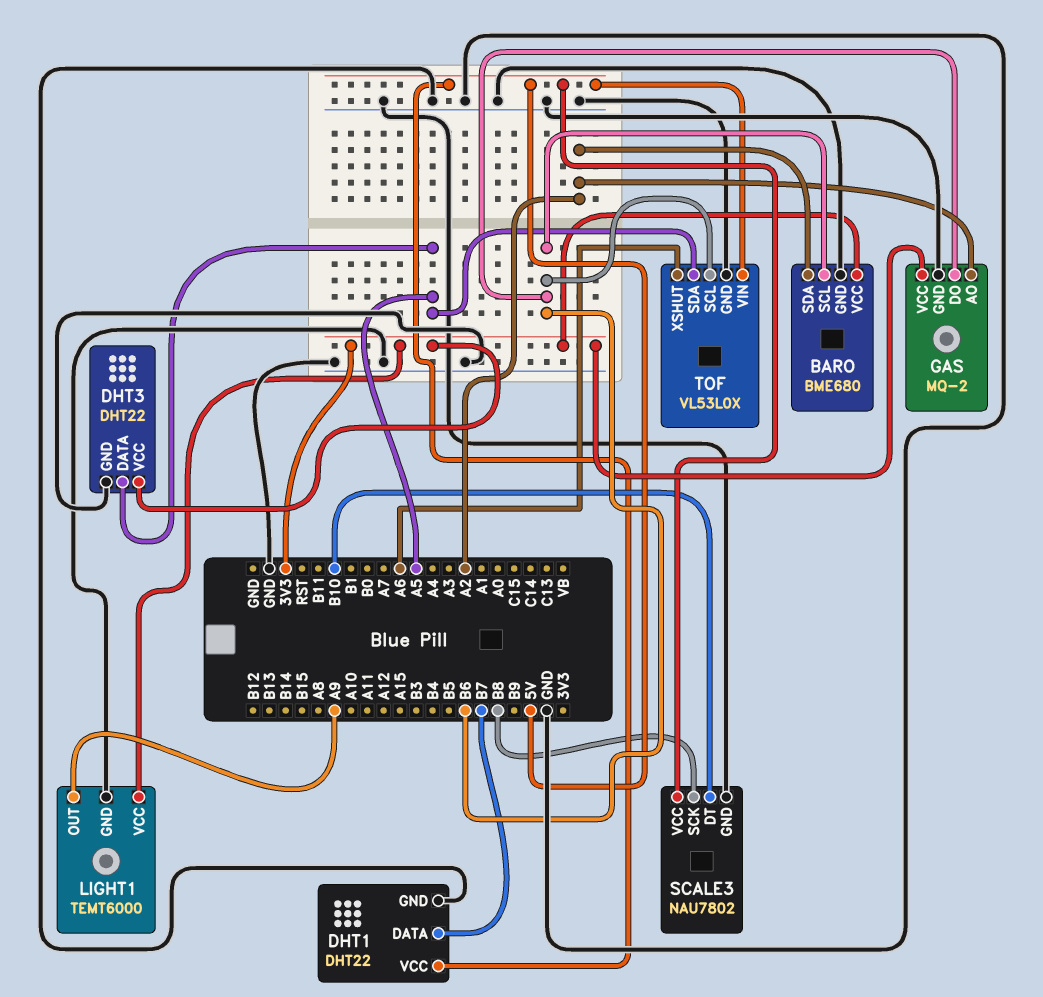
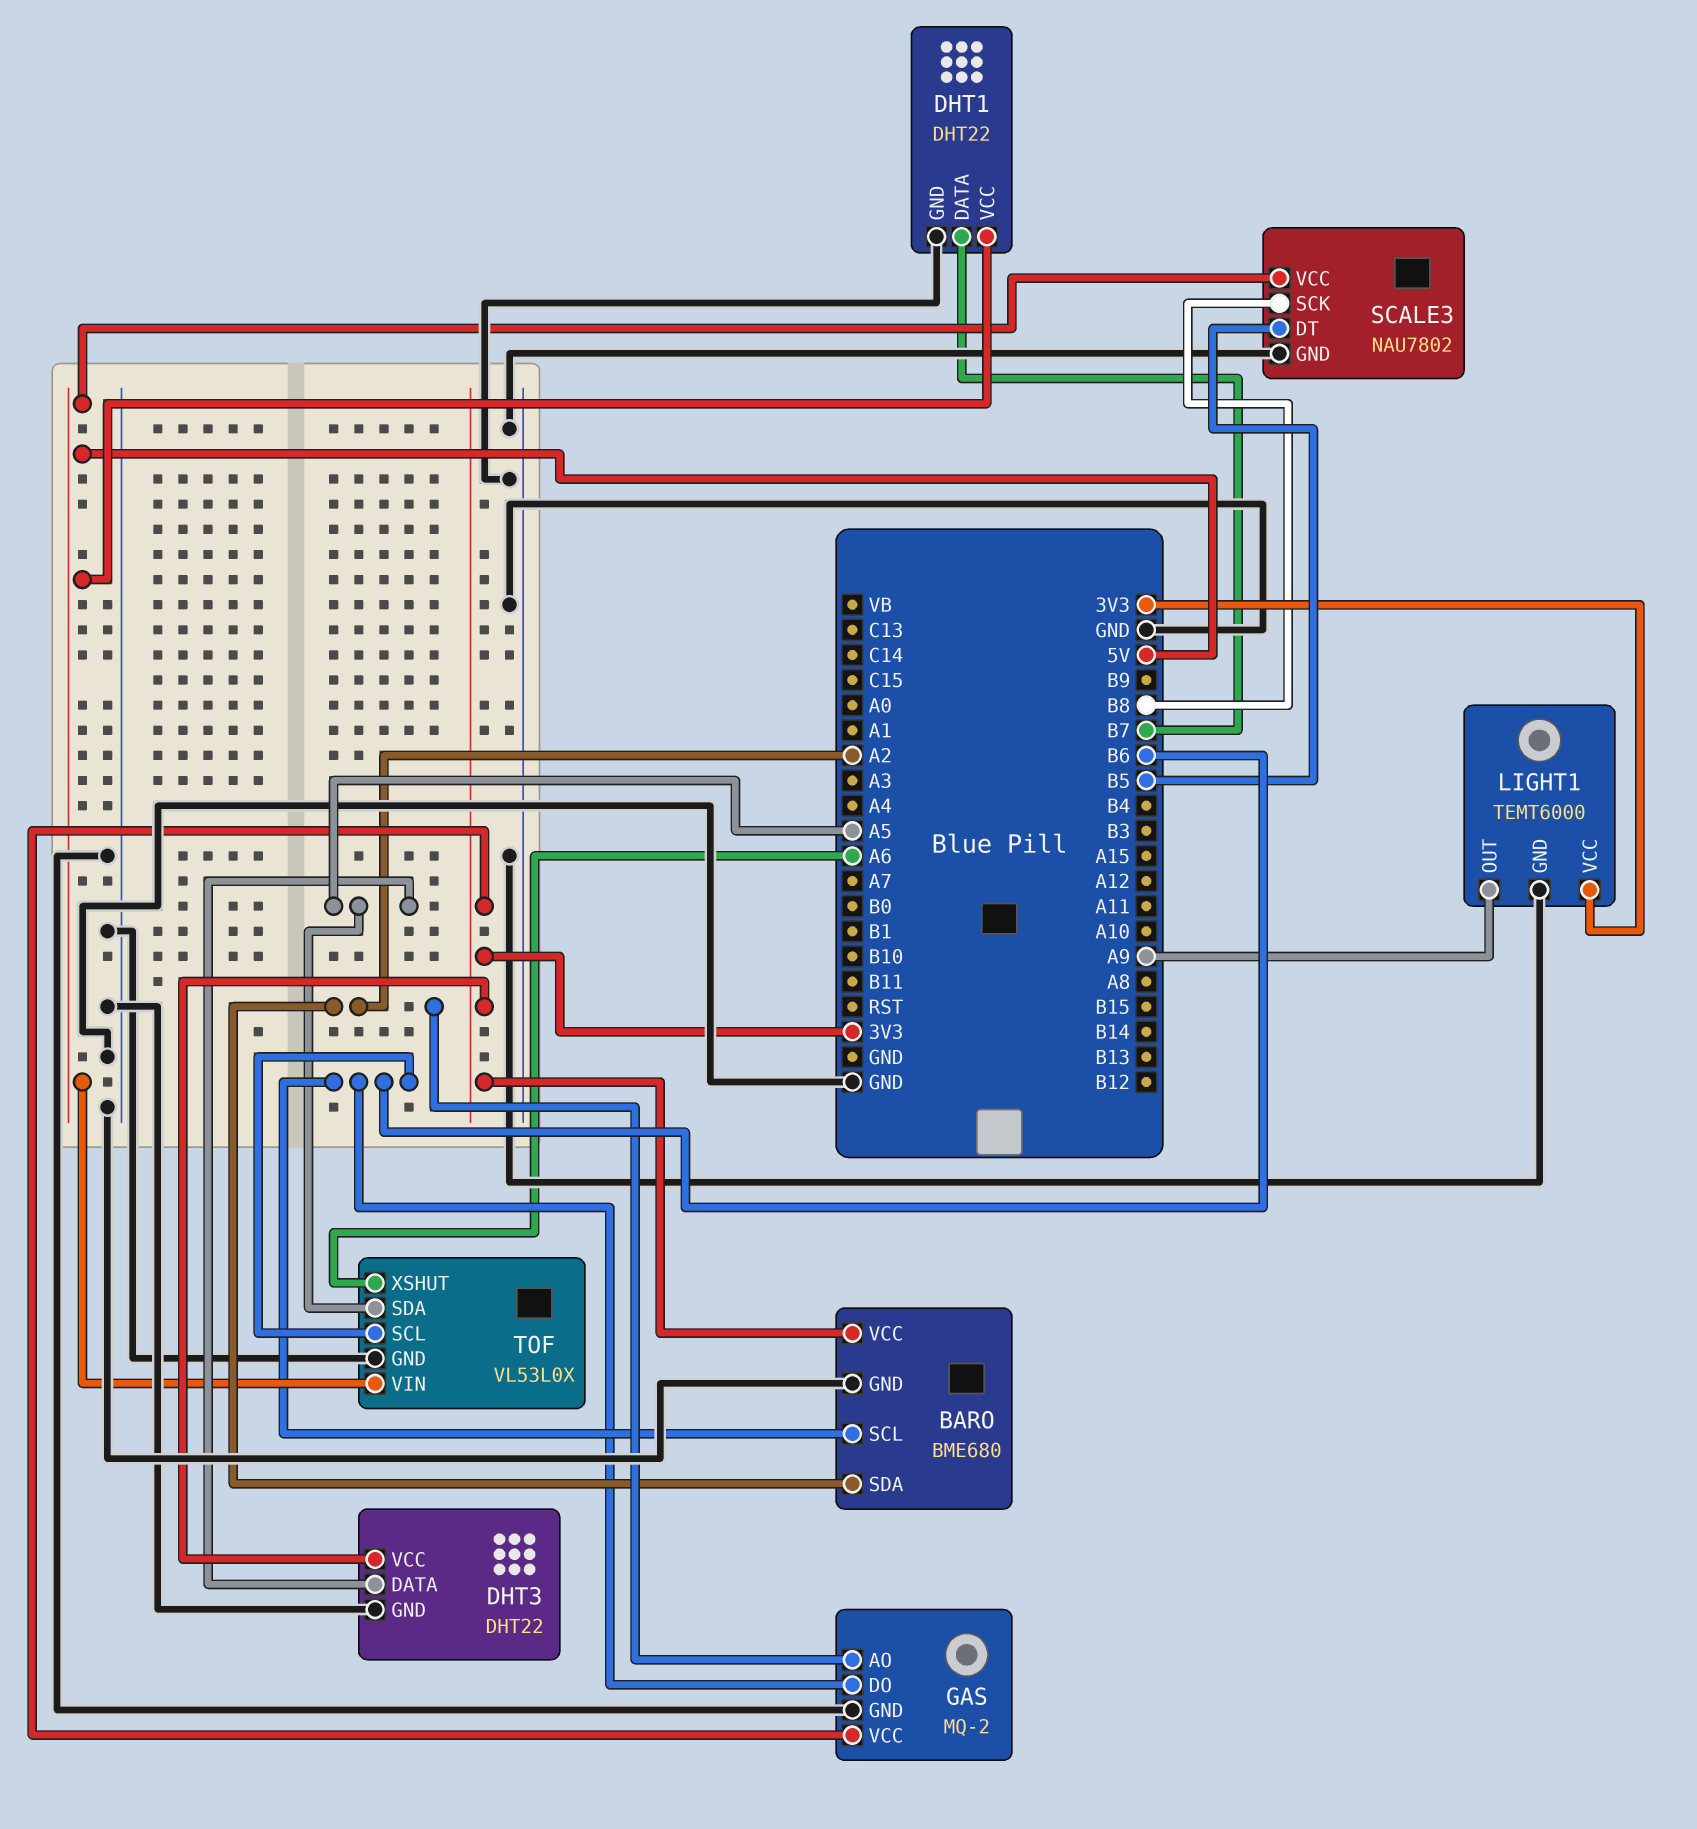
SCALE3 pin DT: B10 -> B5

